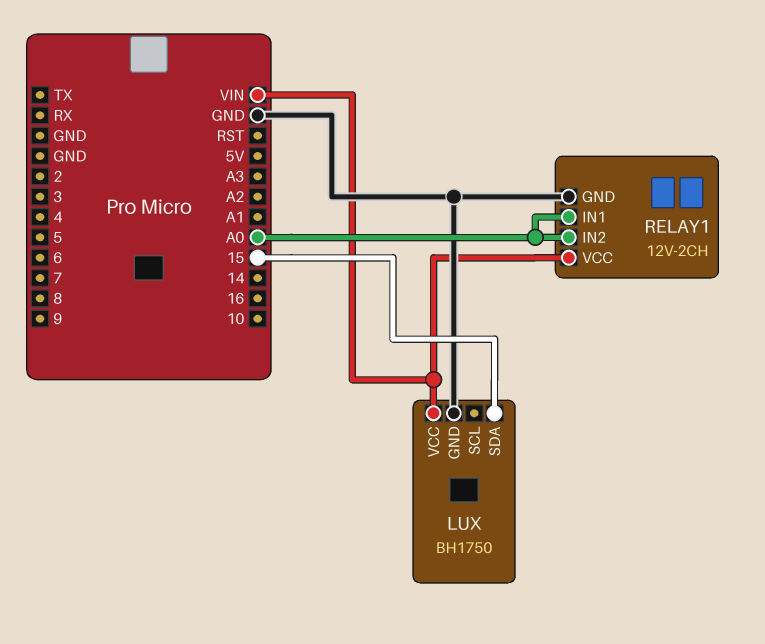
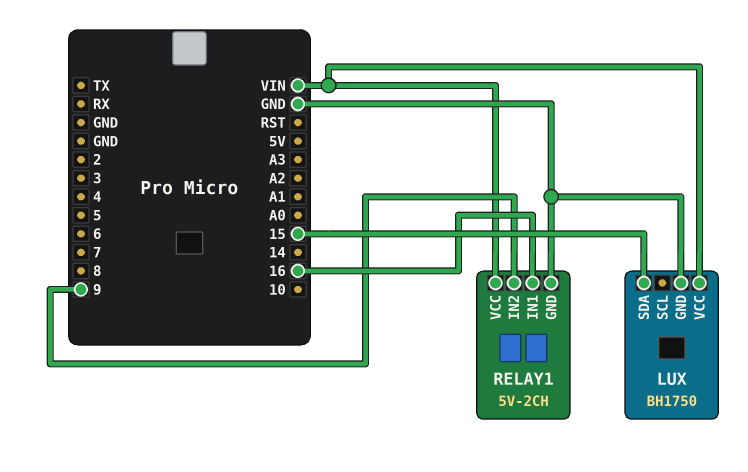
RELAY1: 12V-2CH -> 5V-2CH
RELAY1 pin IN1: A0 -> 16
RELAY1 pin IN2: A0 -> 9

